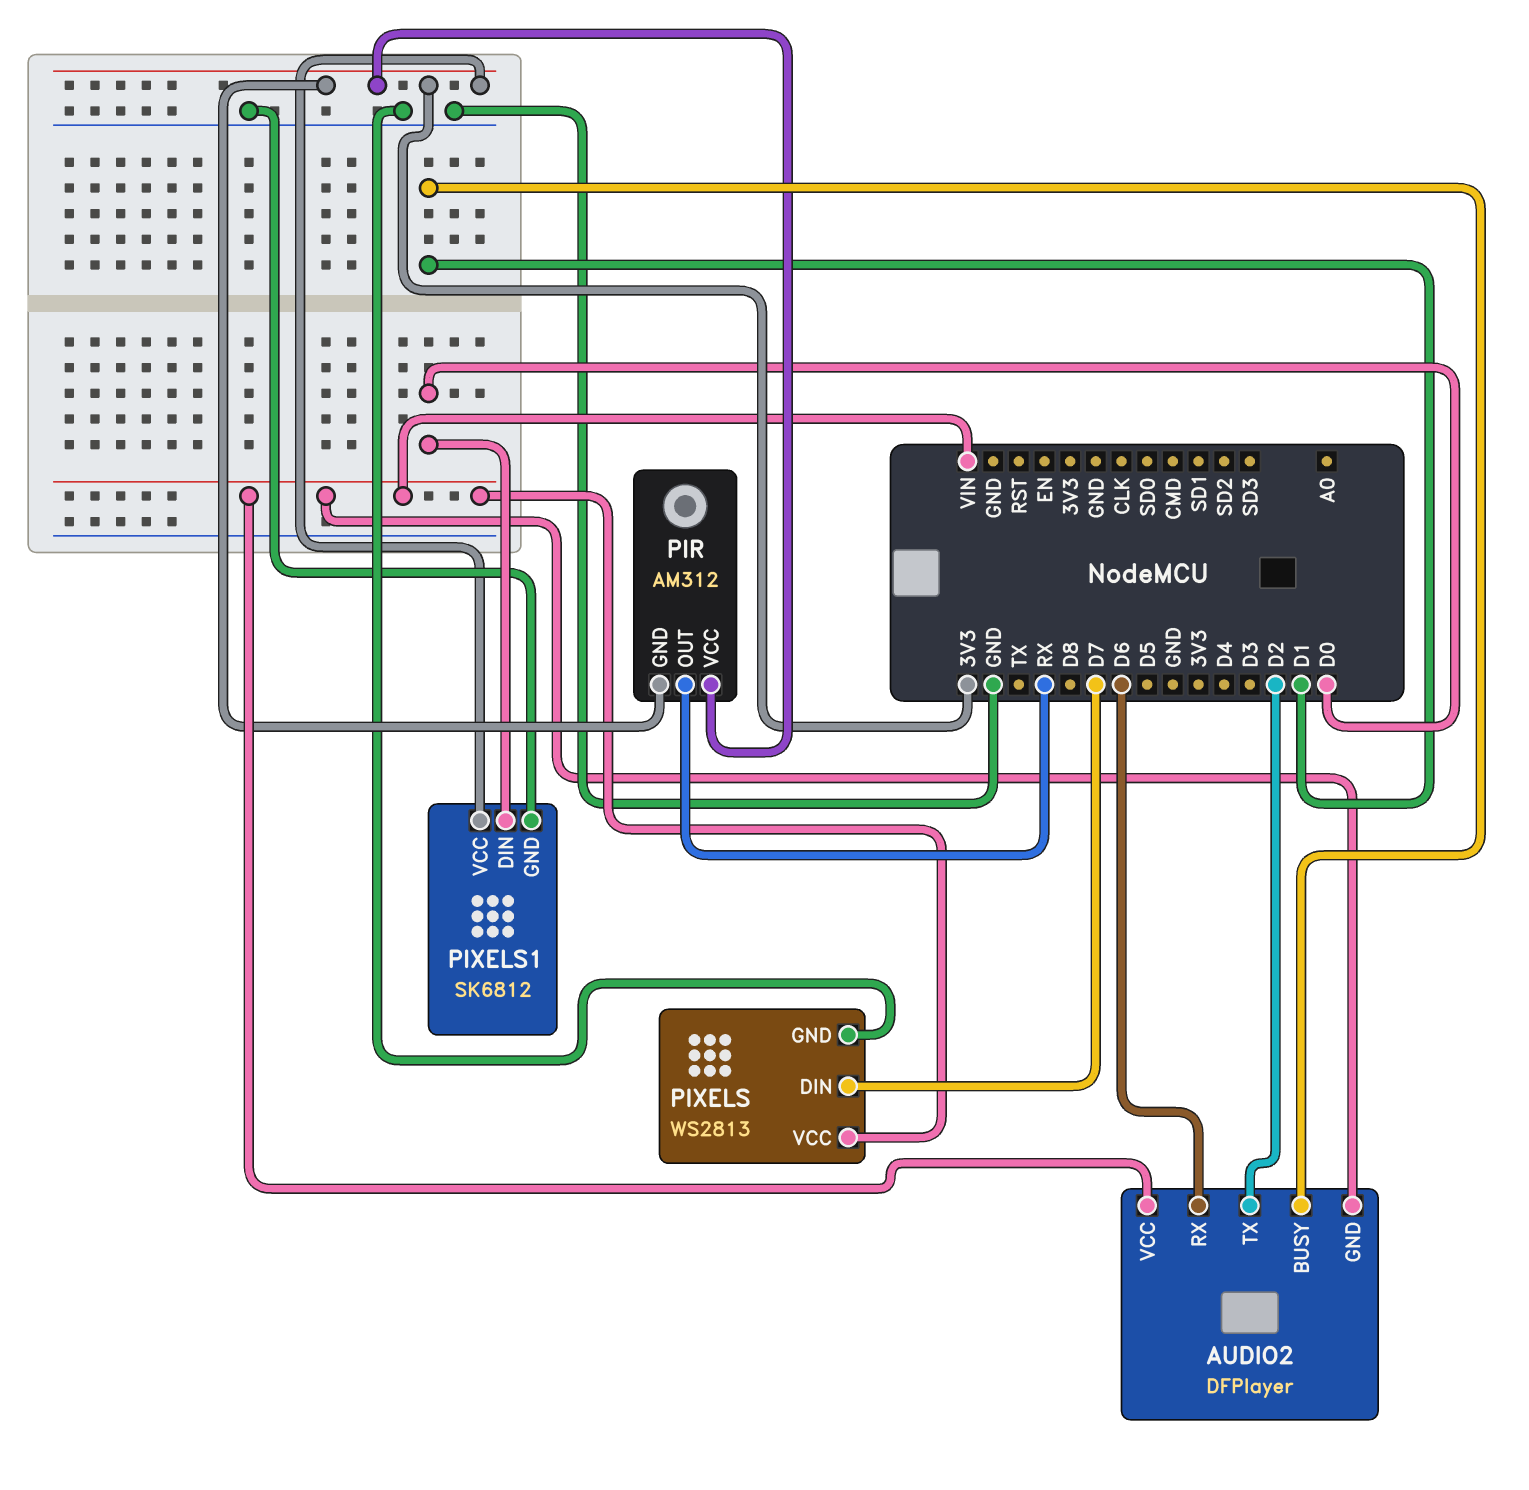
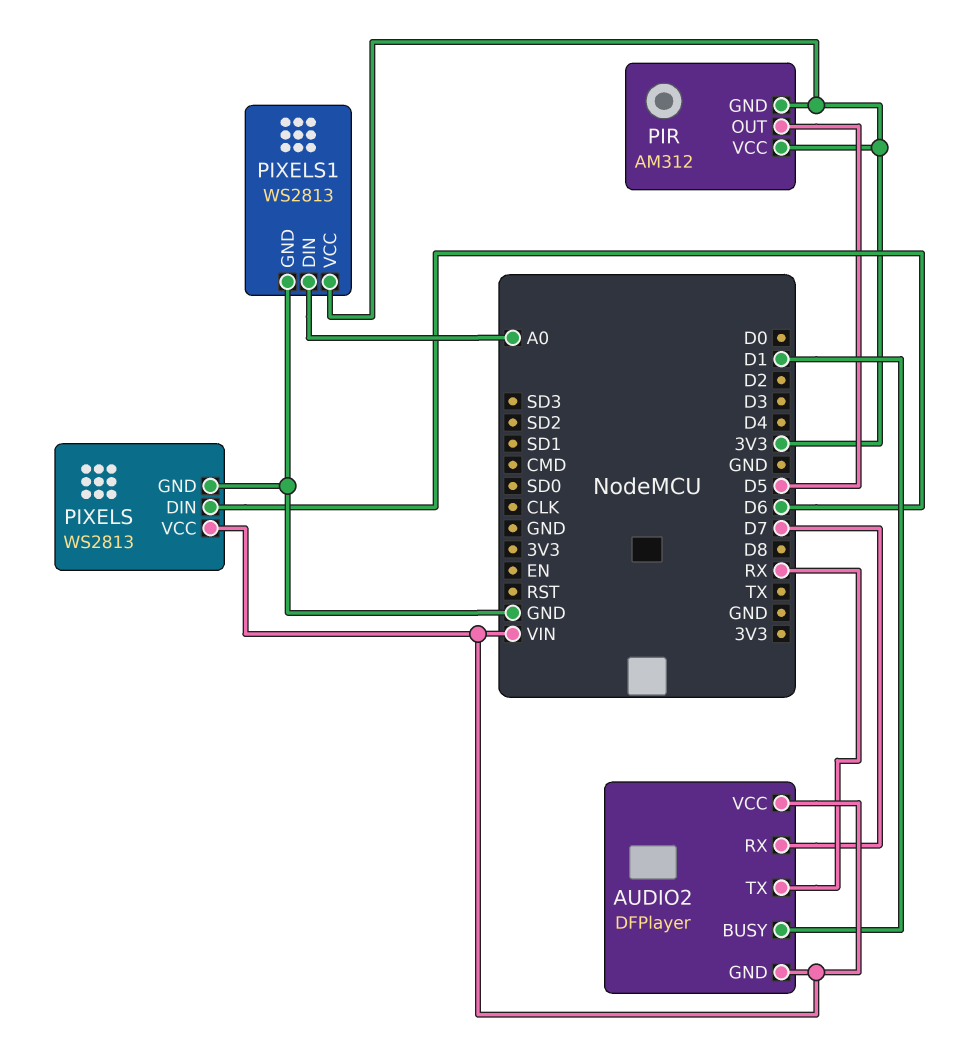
AUDIO2 pin RX: D6 -> D7
AUDIO2 pin TX: D2 -> RX
PIR pin OUT: RX -> D5
PIXELS pin DIN: D7 -> D6
PIXELS1: SK6812 -> WS2813
PIXELS1 pin DIN: D0 -> A0

